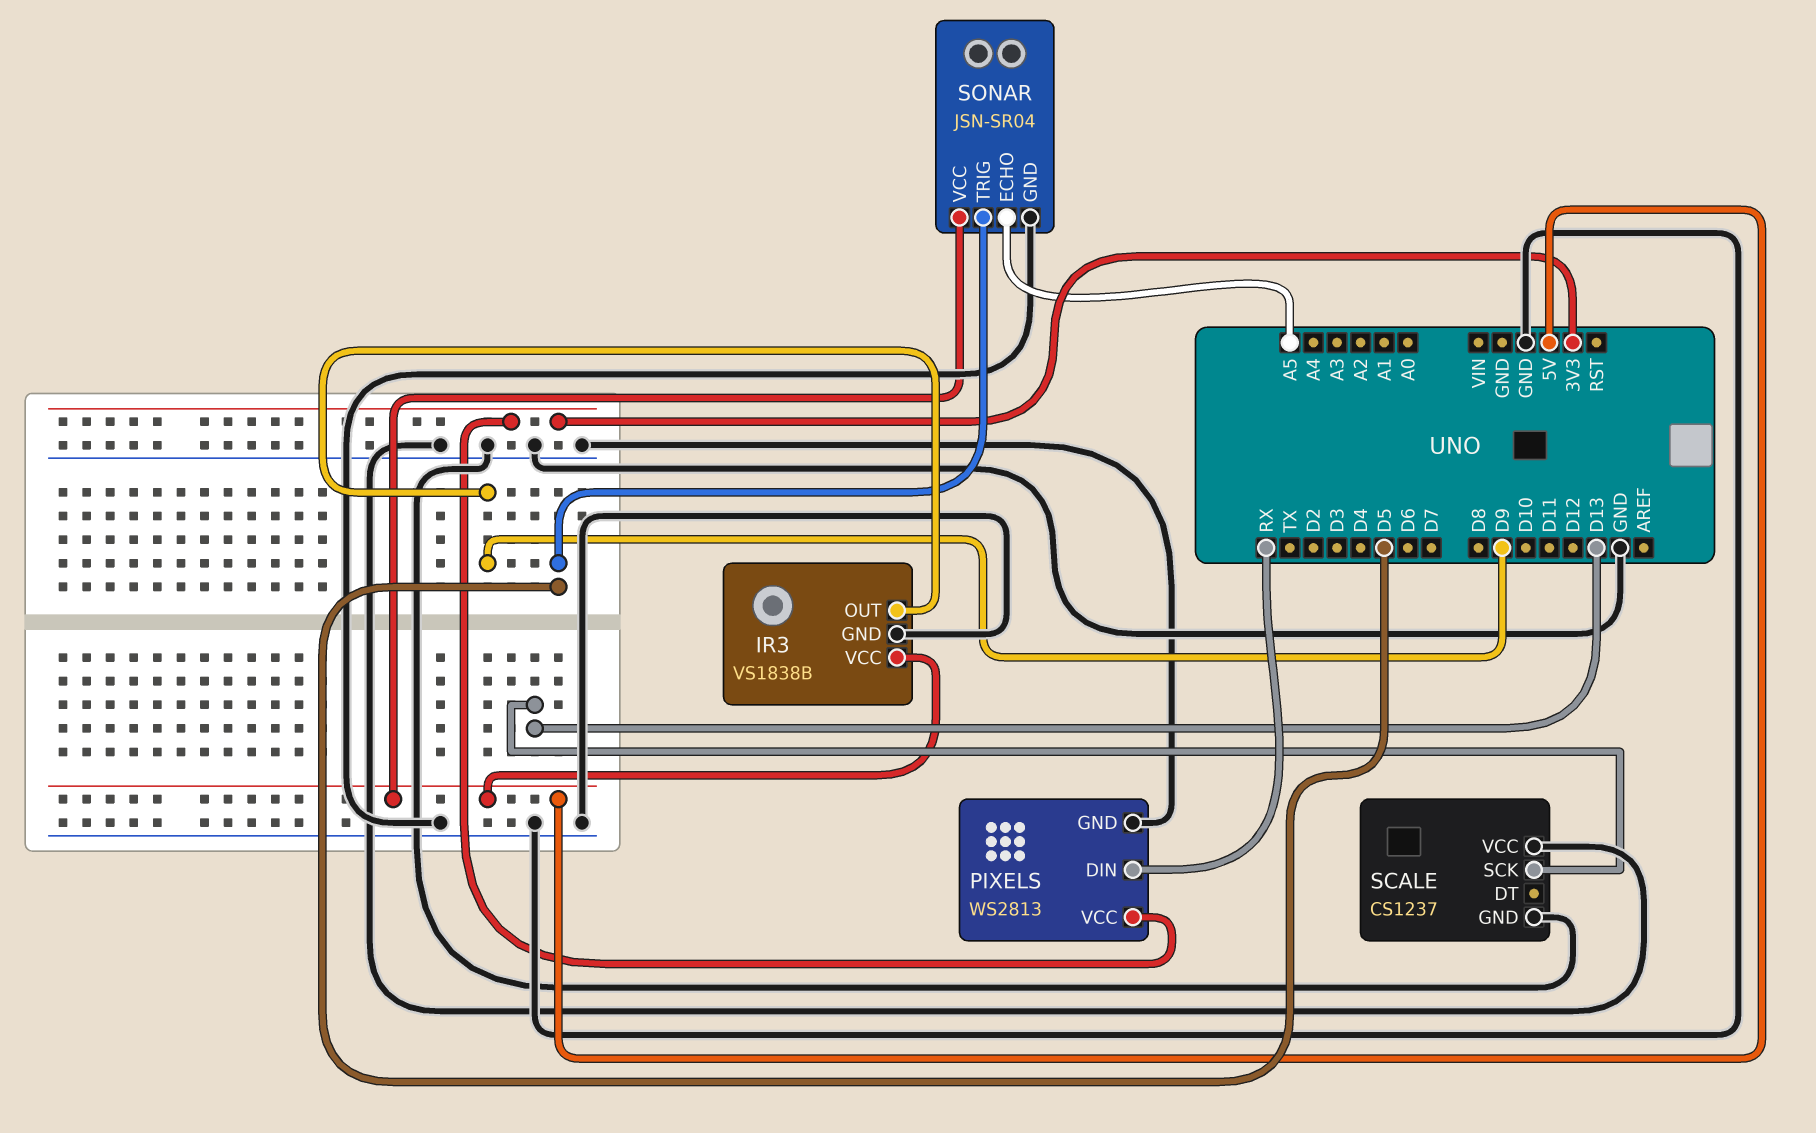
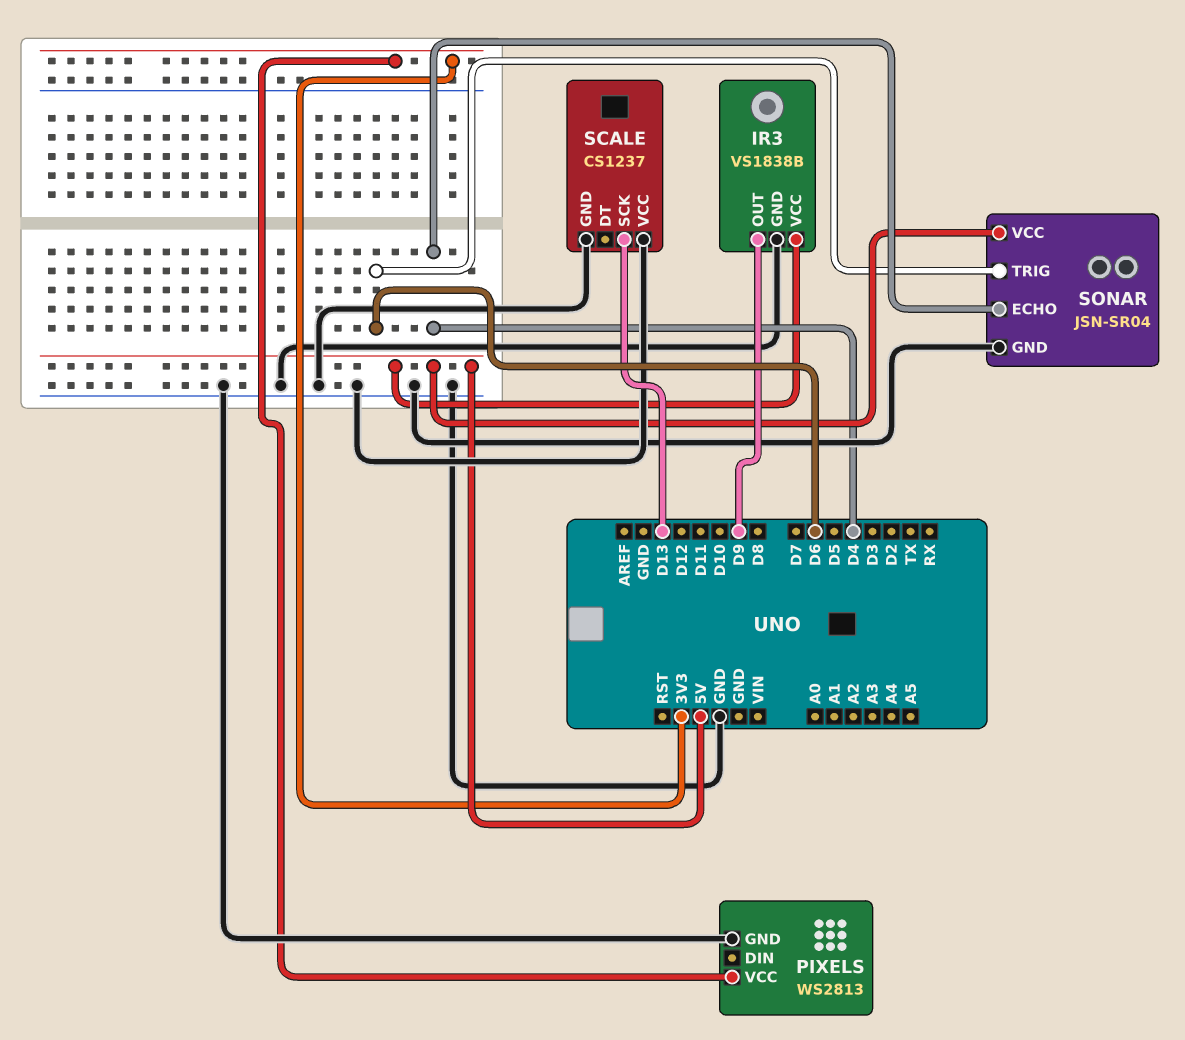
PIXELS pin DIN: RX -> none
SONAR pin ECHO: A5 -> D4
SONAR pin TRIG: D5 -> D6

